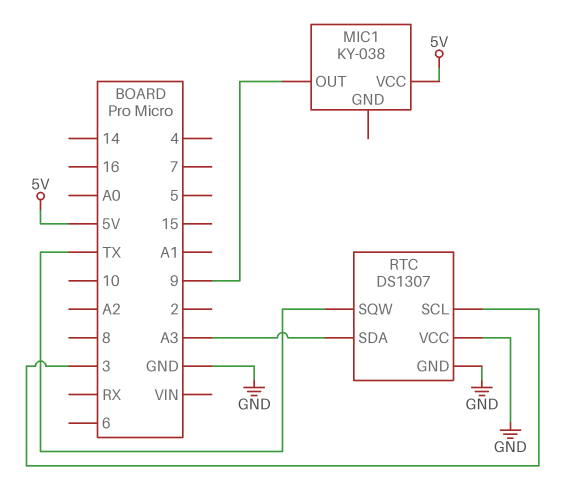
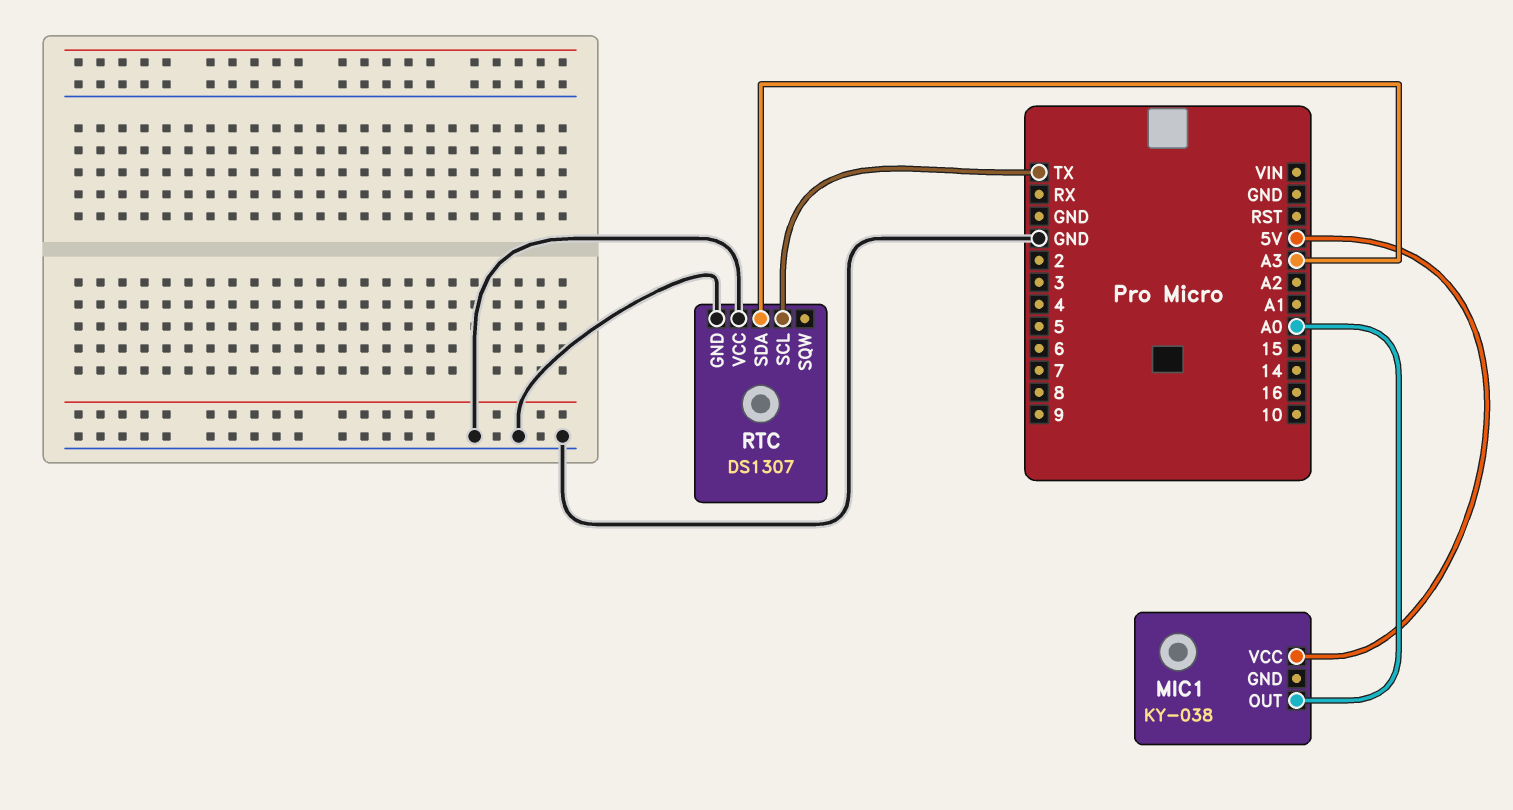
MIC1 pin OUT: 9 -> A0
RTC pin SCL: 3 -> TX
RTC pin SQW: TX -> none

